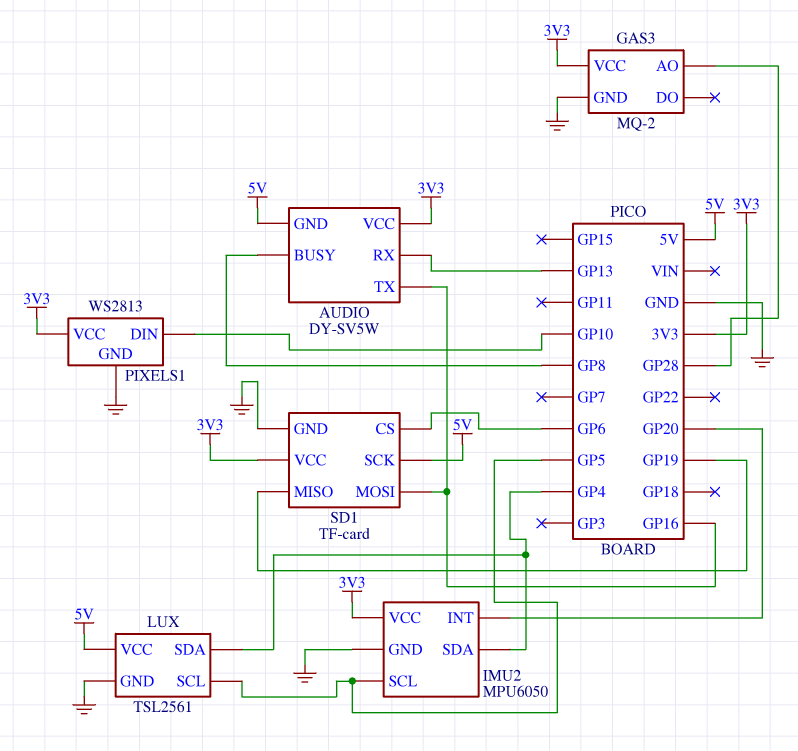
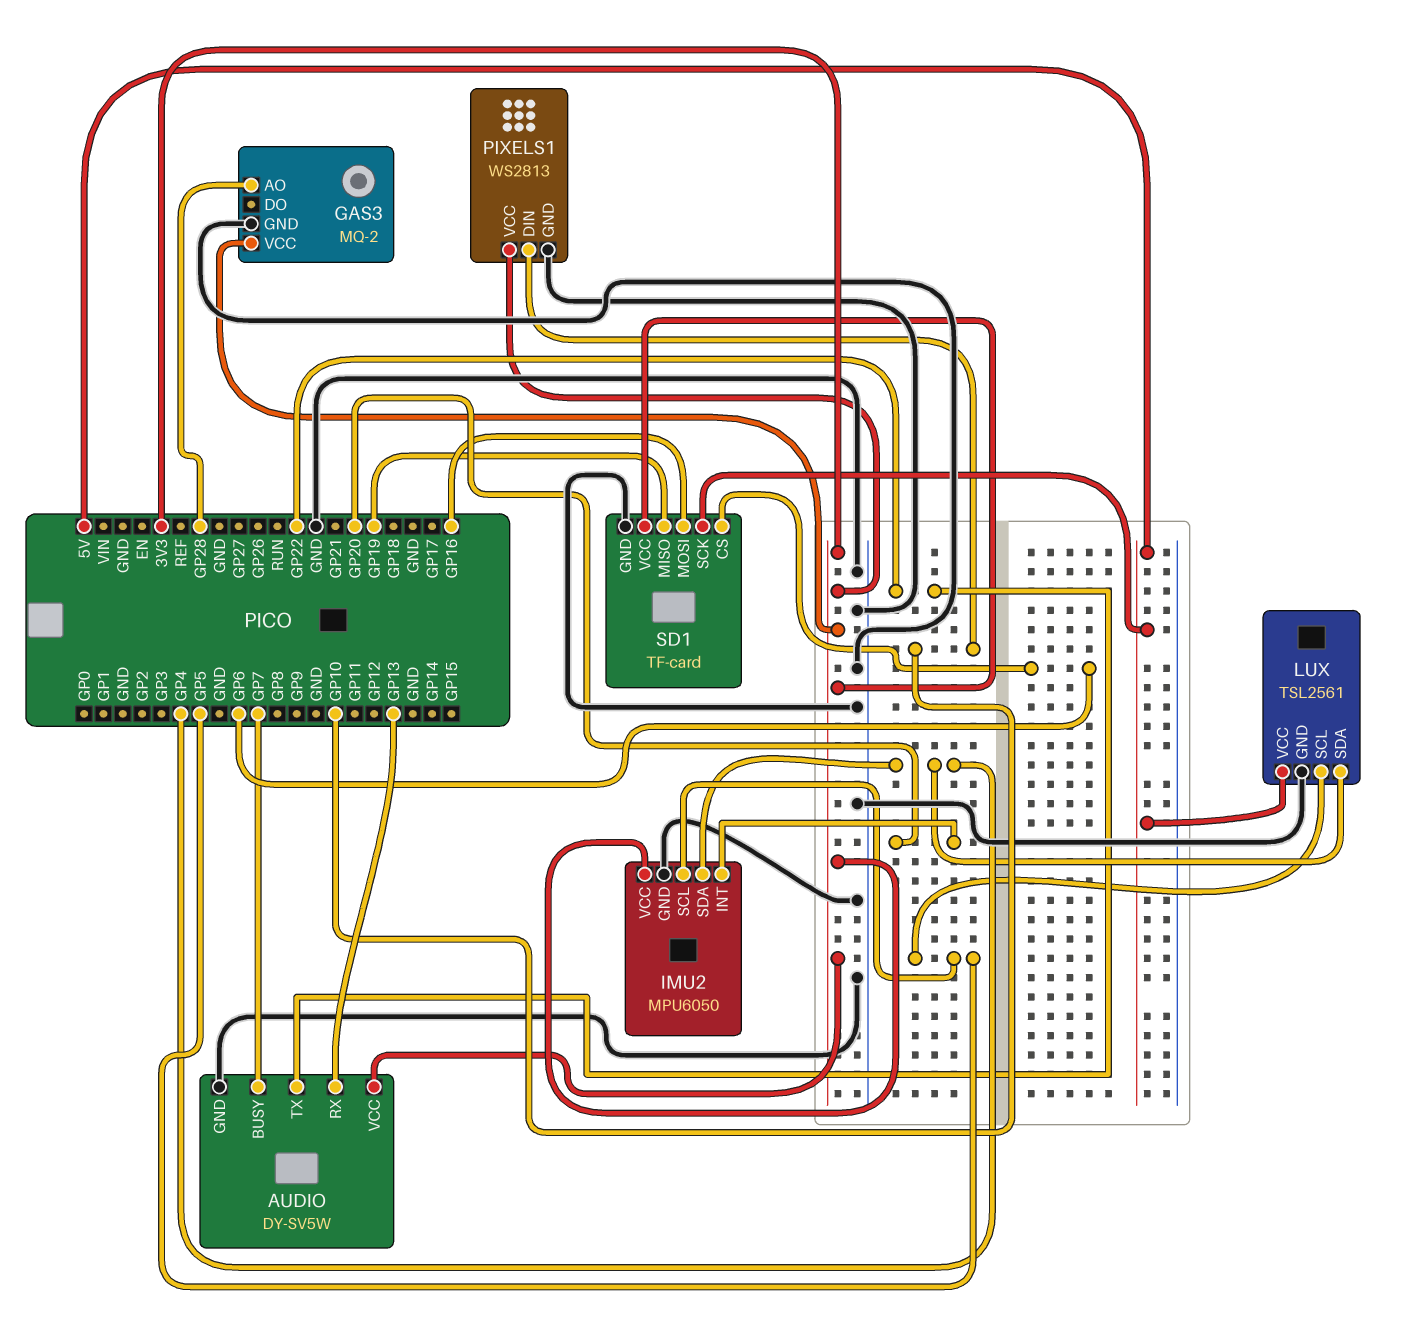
AUDIO pin BUSY: GP8 -> GP7
AUDIO pin GND: 5V -> GND
AUDIO pin TX: GP16 -> GP22

